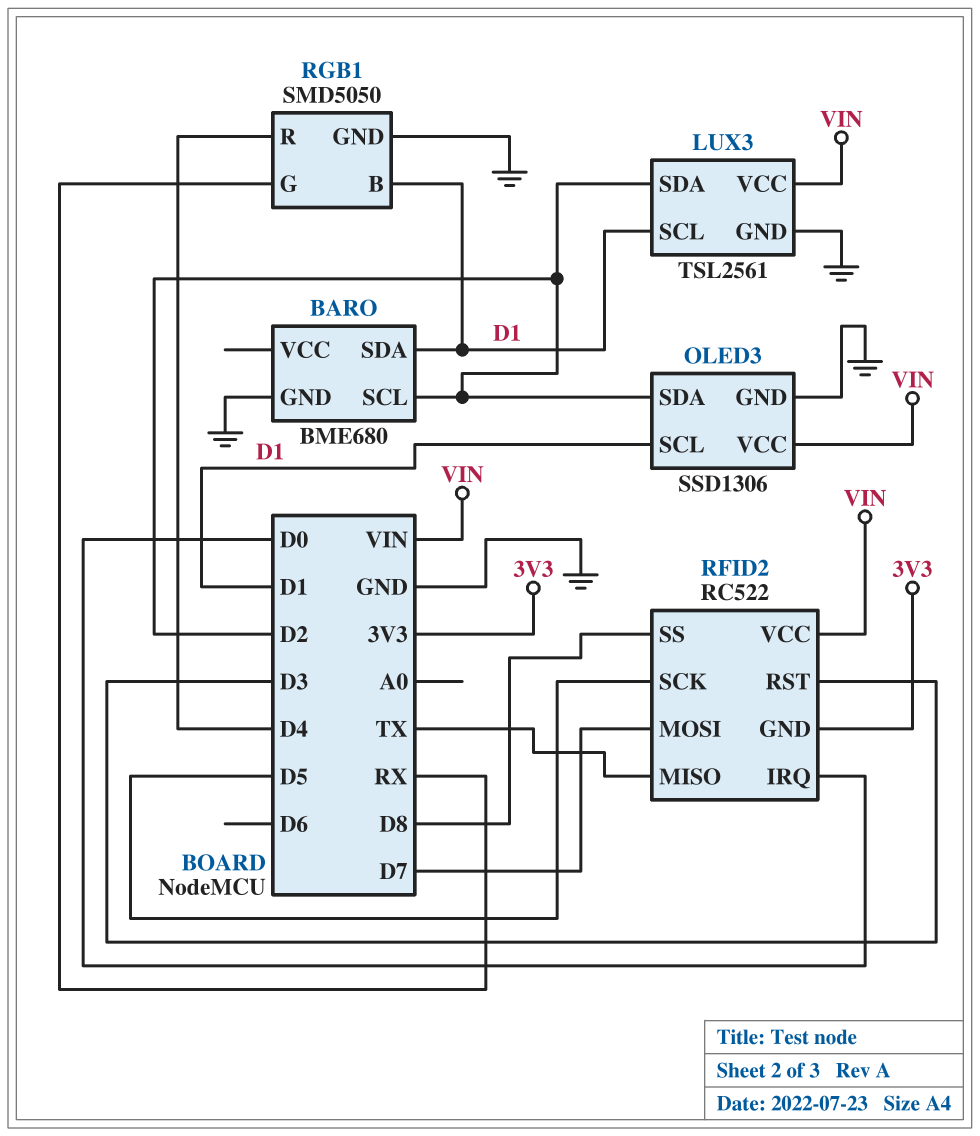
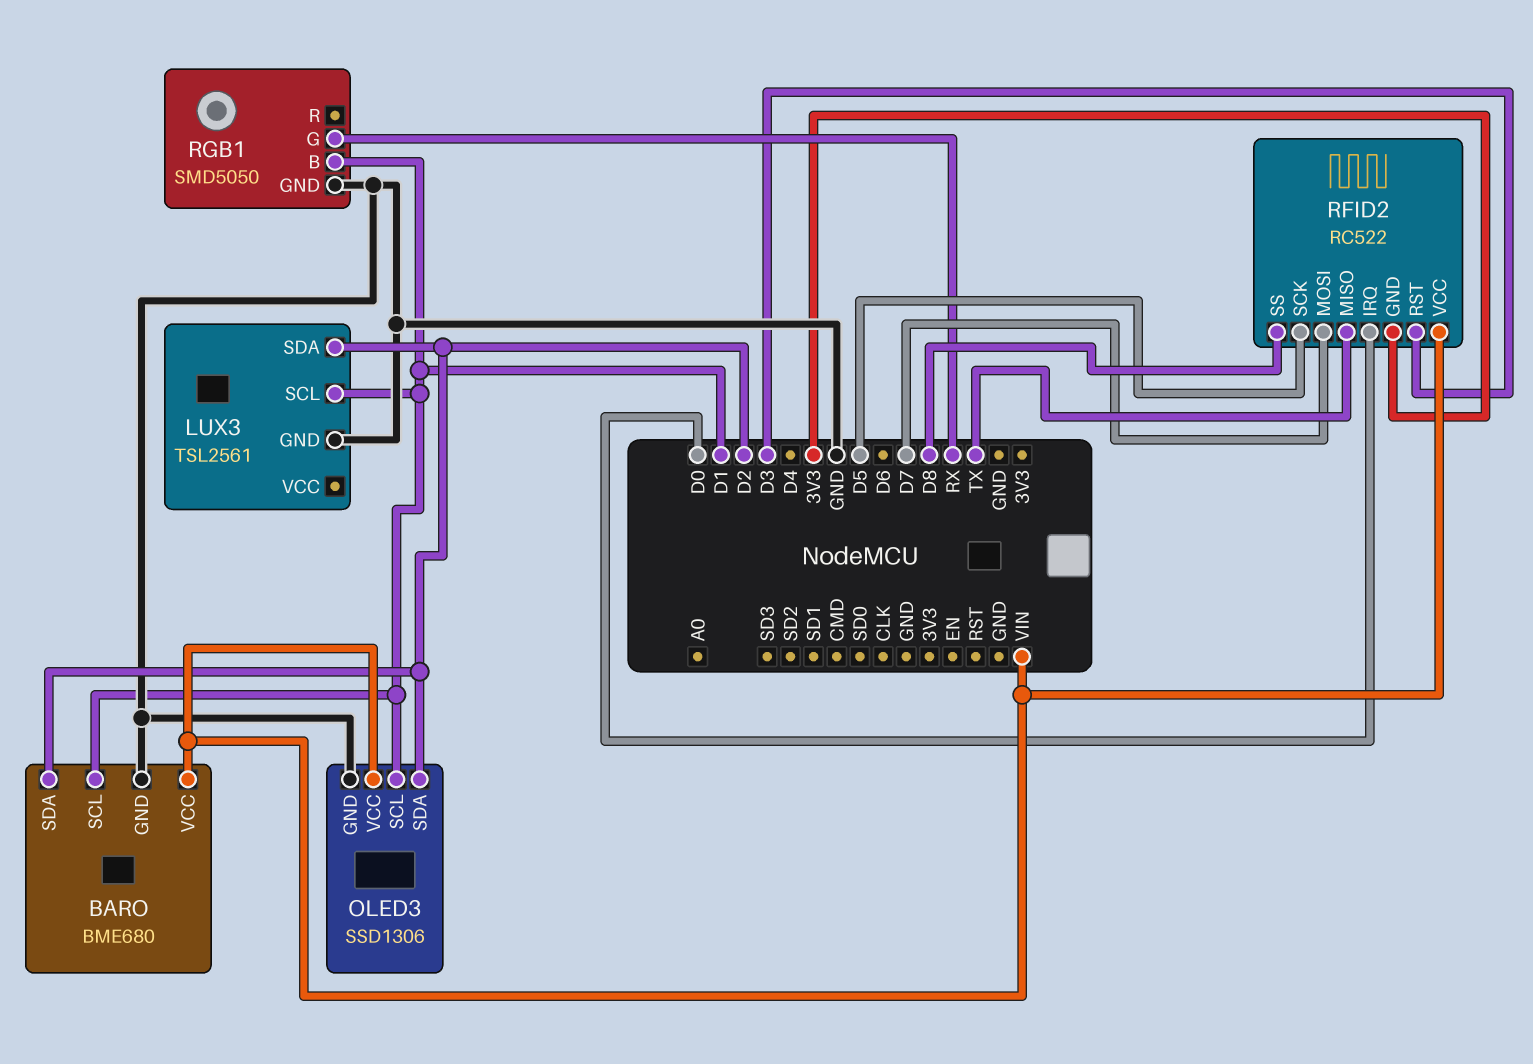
BARO pin SCL: D2 -> D1
BARO pin SDA: D1 -> D2
BARO pin VCC: none -> VIN
LUX3 pin VCC: VIN -> none
RGB1 pin R: D4 -> none

